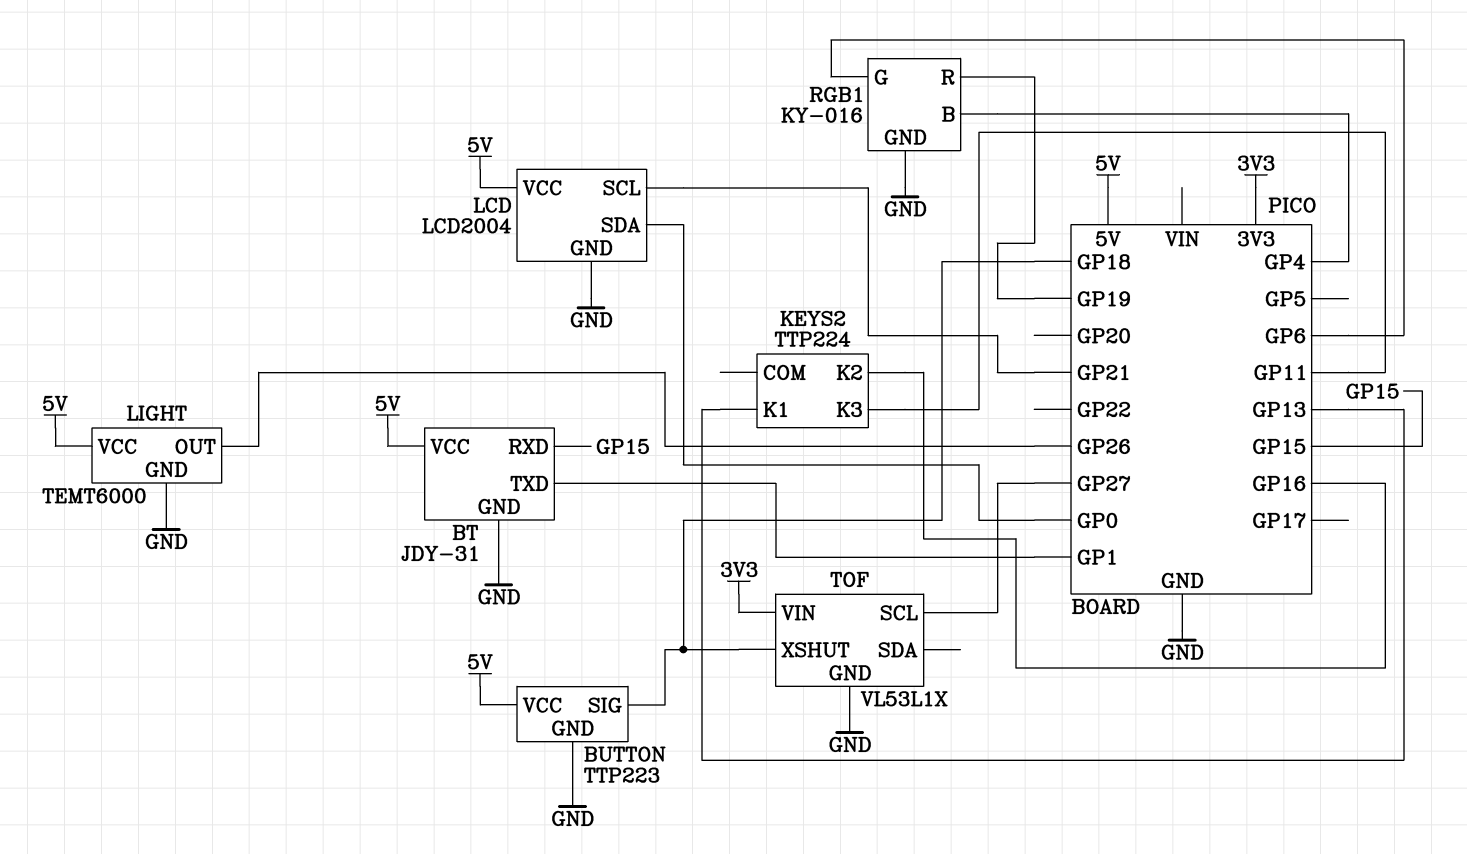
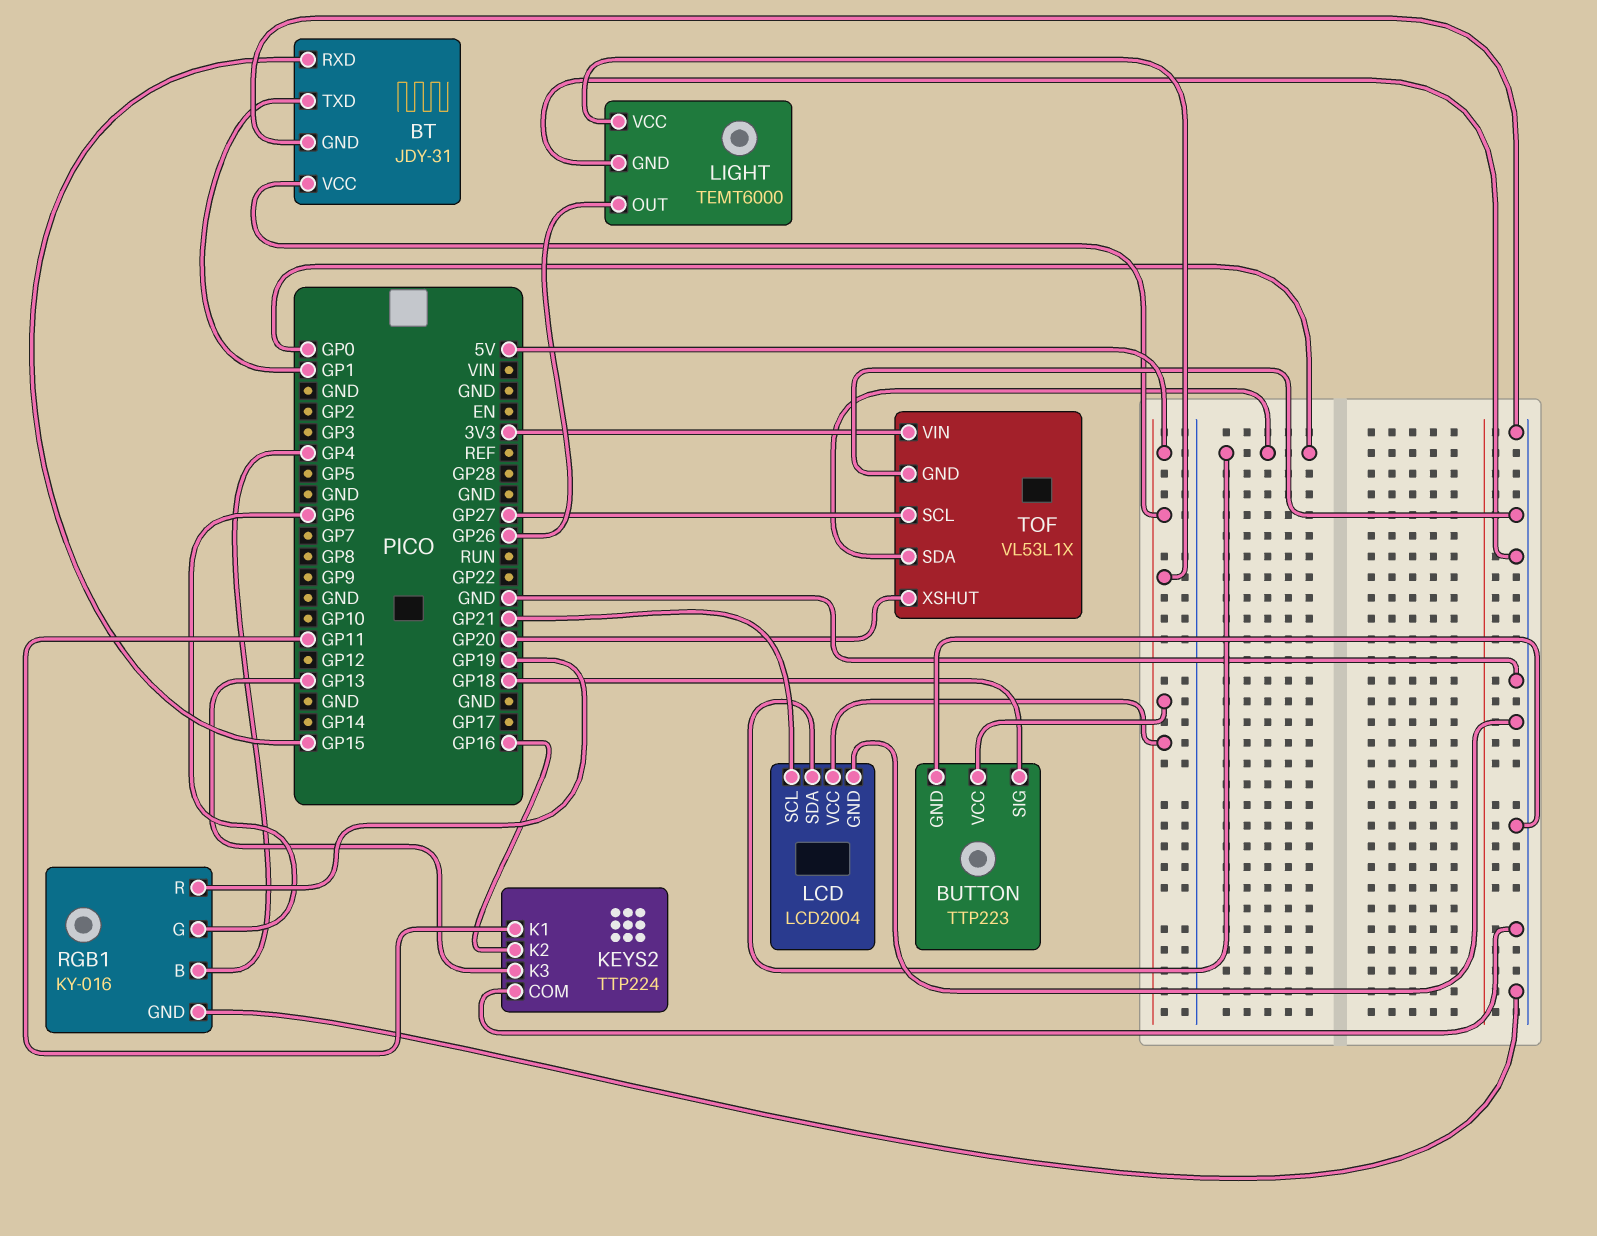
KEYS2 pin COM: none -> GND
KEYS2 pin K1: GP13 -> GP11
KEYS2 pin K3: GP11 -> GP13
TOF pin SDA: none -> GP0
TOF pin XSHUT: GP18 -> GP20

